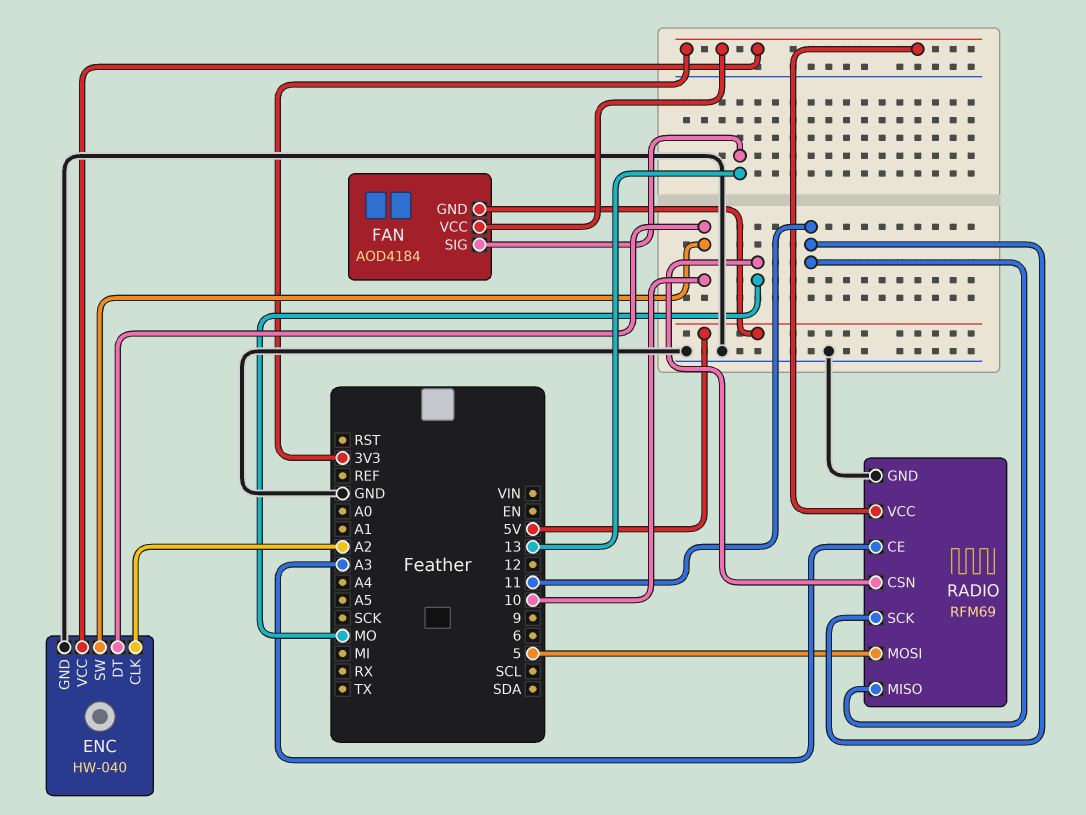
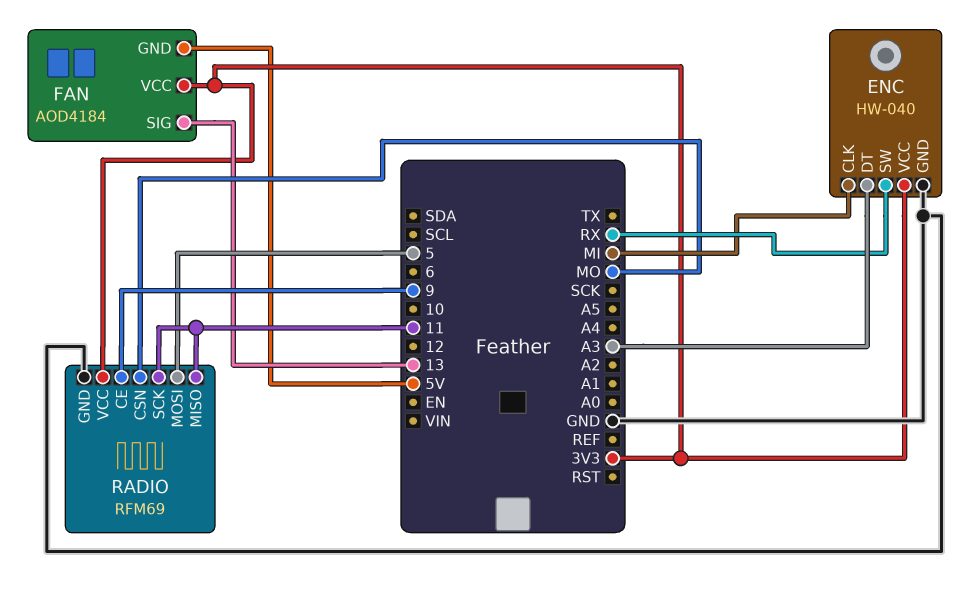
ENC pin CLK: A2 -> MI
ENC pin DT: 10 -> A3
ENC pin SW: 10 -> RX
RADIO pin CE: A3 -> 9

